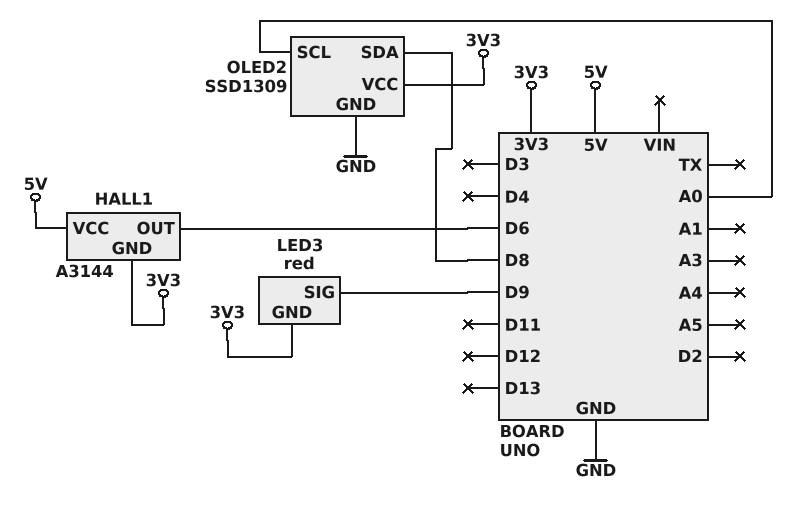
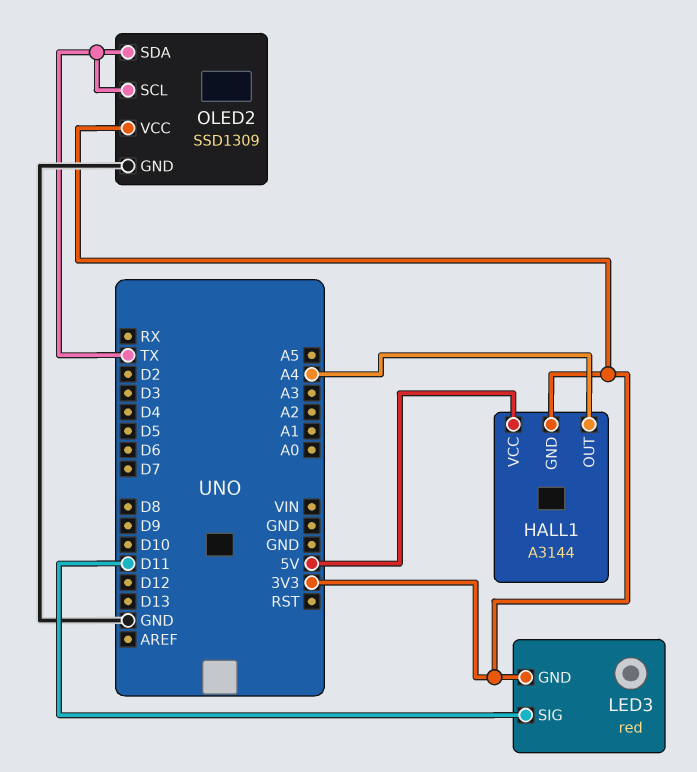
HALL1 pin OUT: D6 -> A4
LED3 pin SIG: D9 -> D11
OLED2 pin SCL: A0 -> TX
OLED2 pin SDA: D8 -> TX

